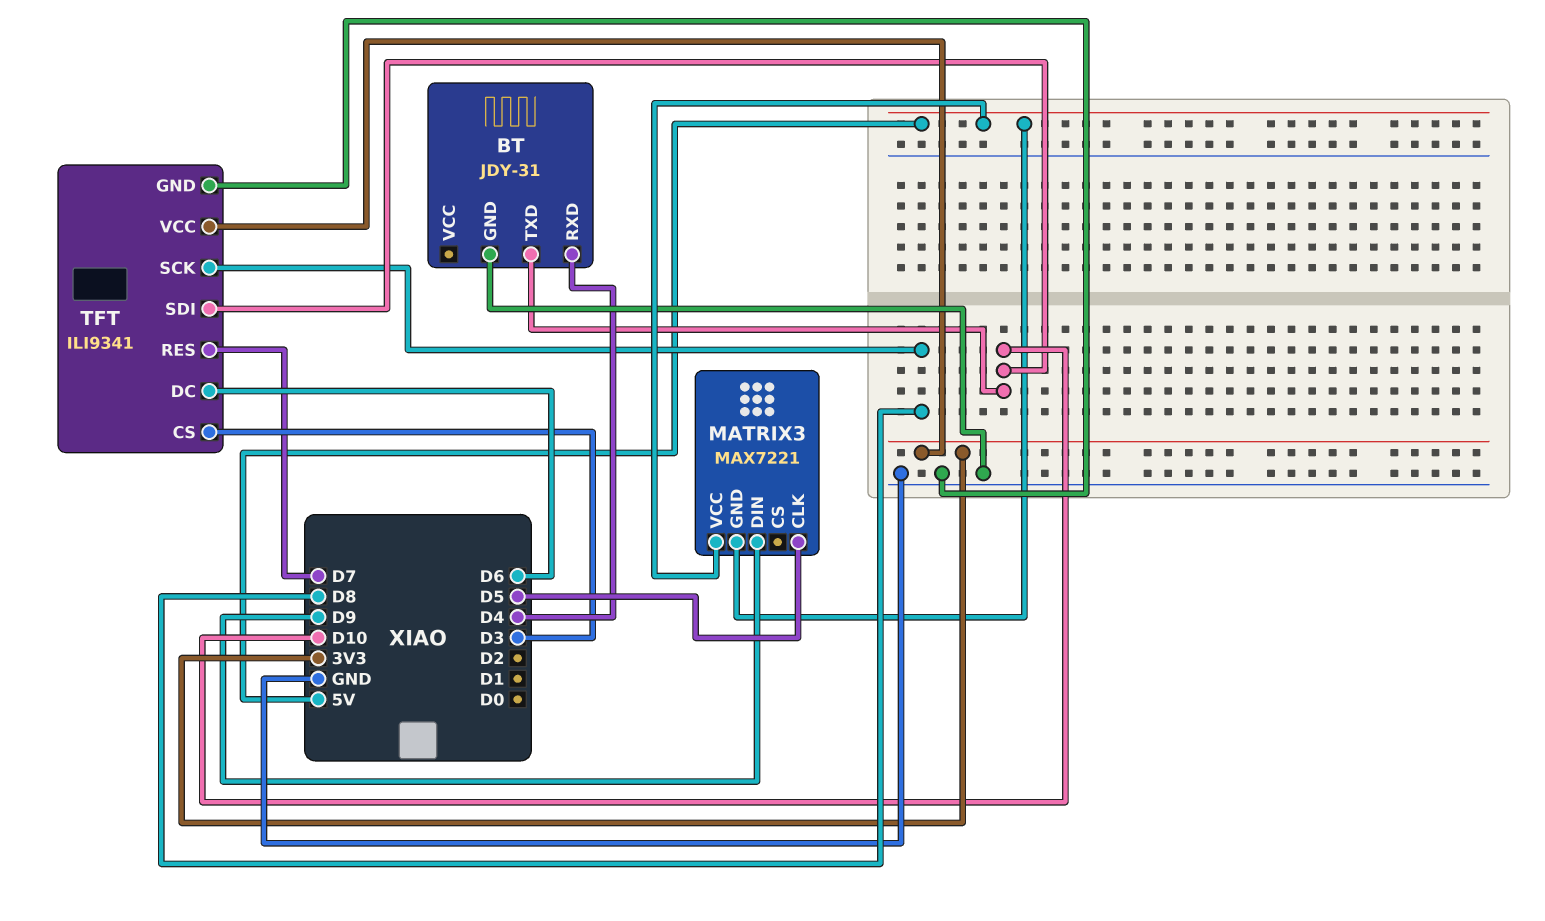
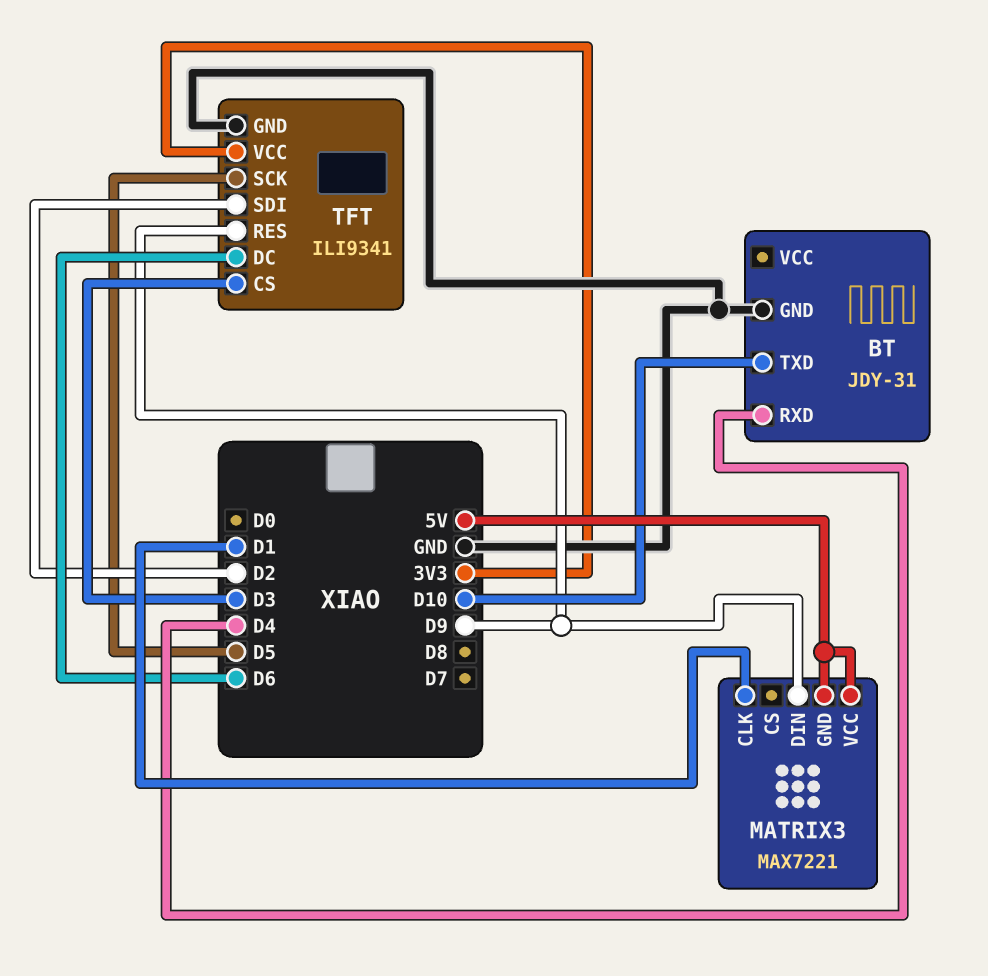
MATRIX3 pin CLK: D5 -> D1
TFT pin RES: D7 -> D9
TFT pin SCK: D8 -> D5
TFT pin SDI: D10 -> D2

